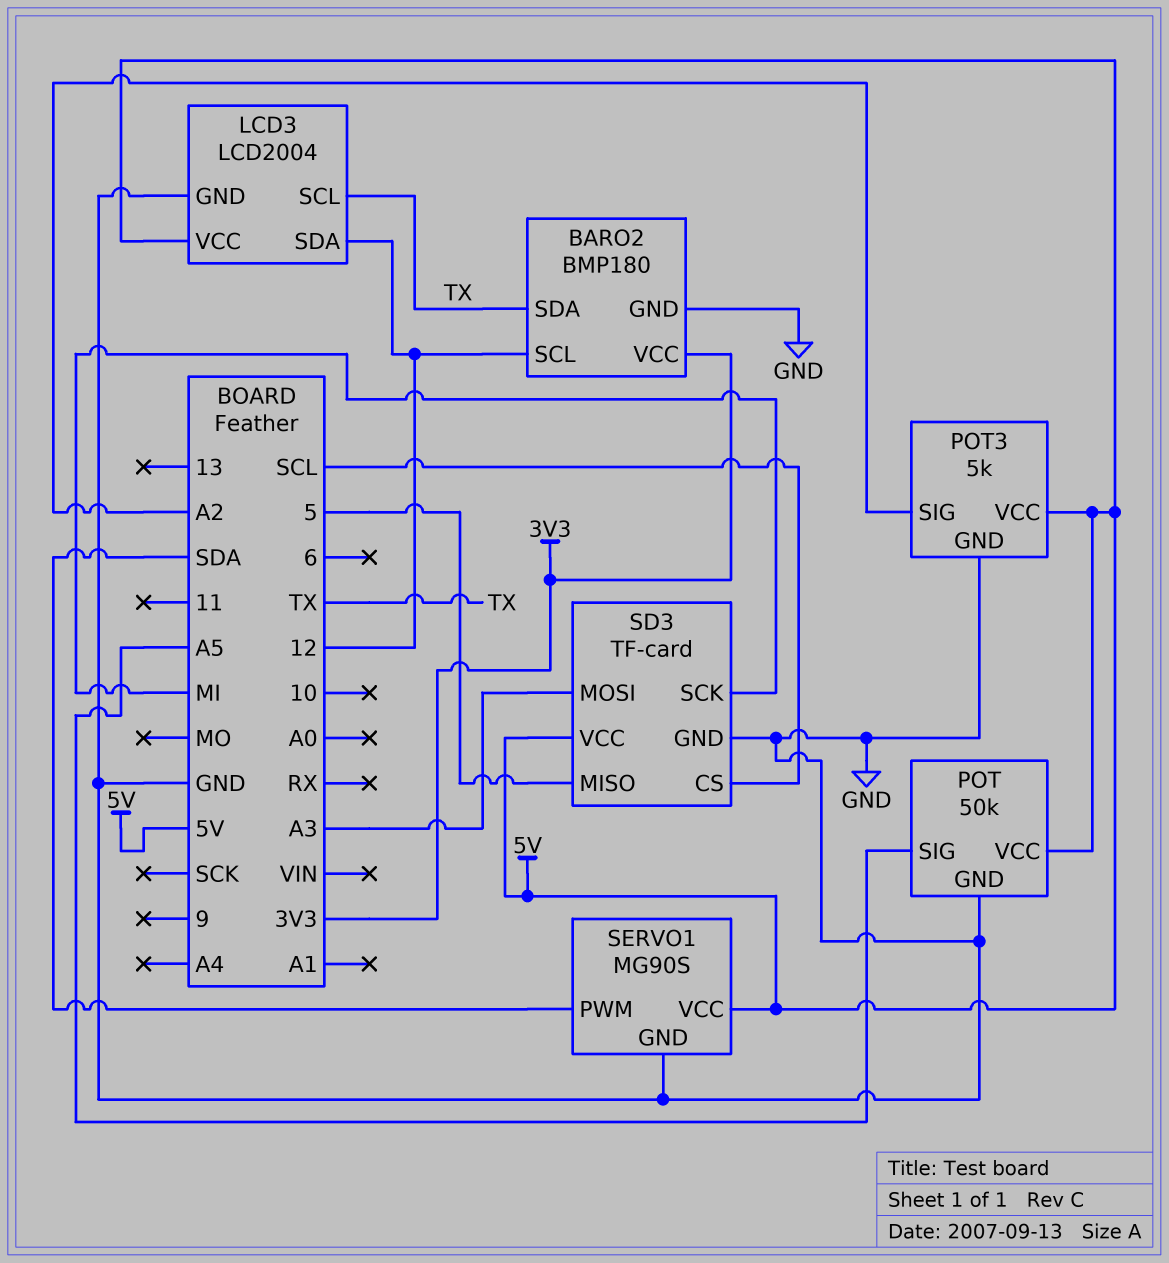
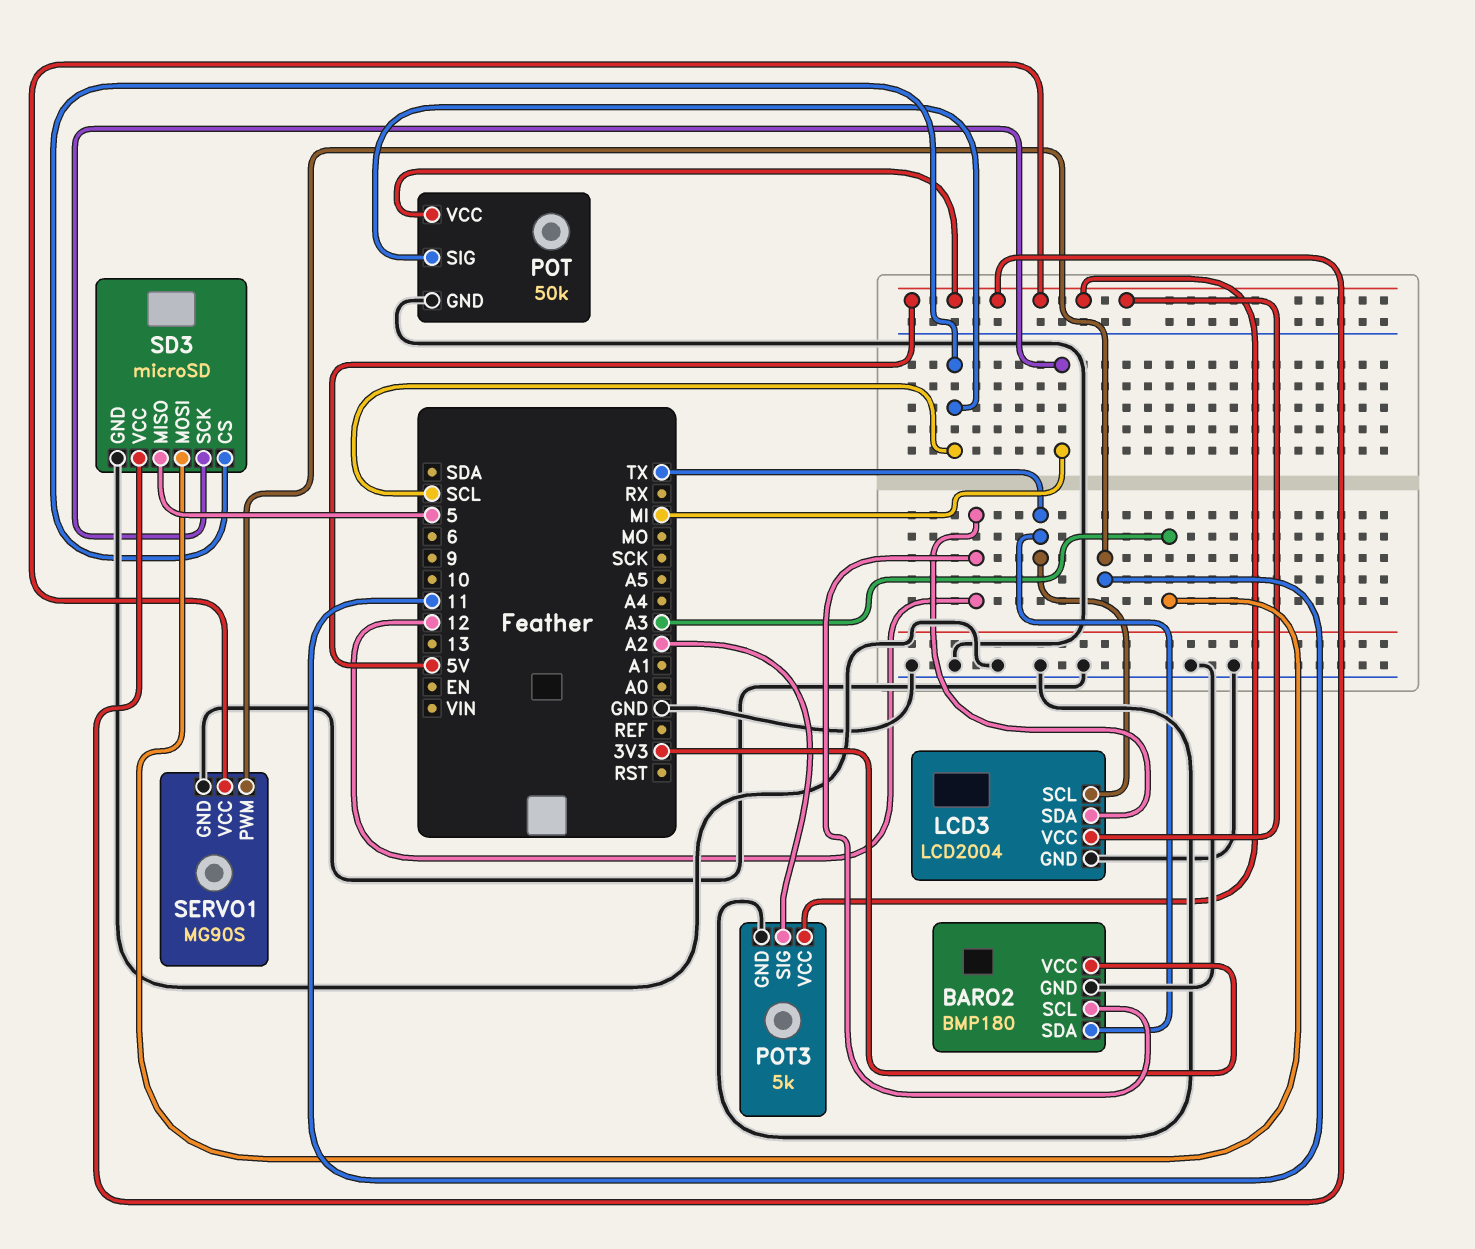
POT pin SIG: A5 -> SCL
SD3: TF-card -> microSD
SERVO1 pin PWM: SDA -> 11

